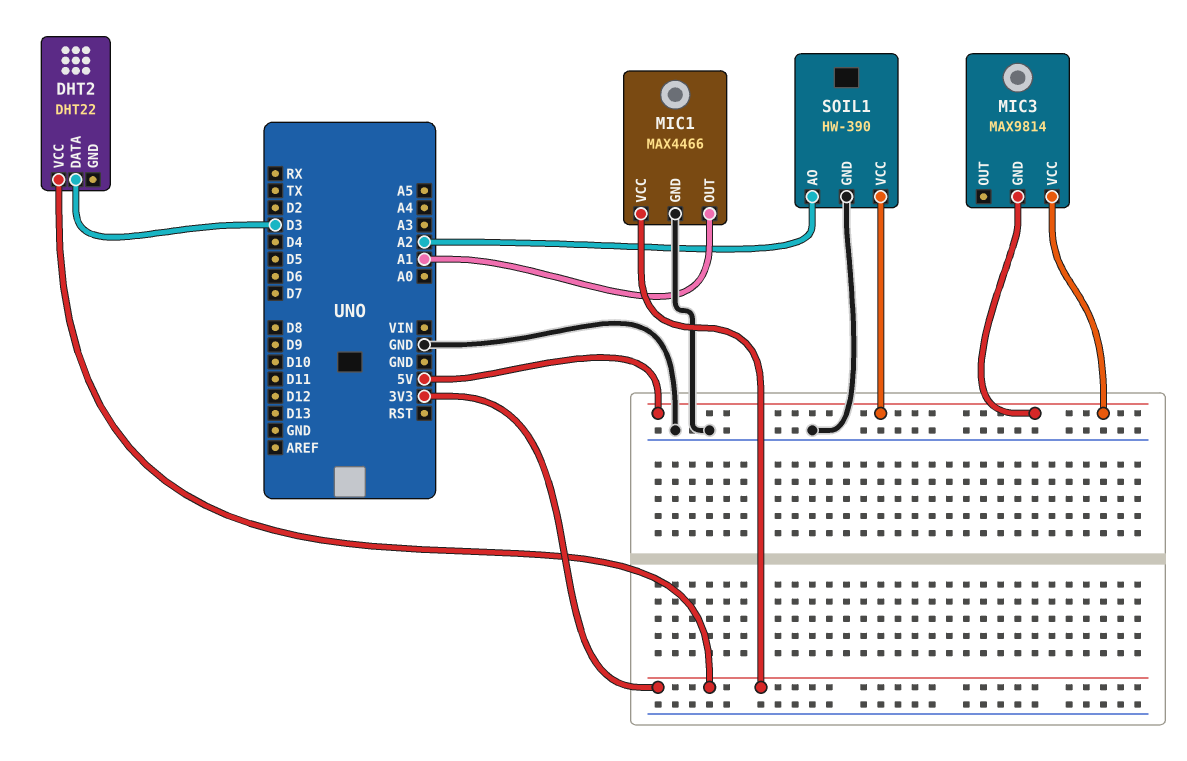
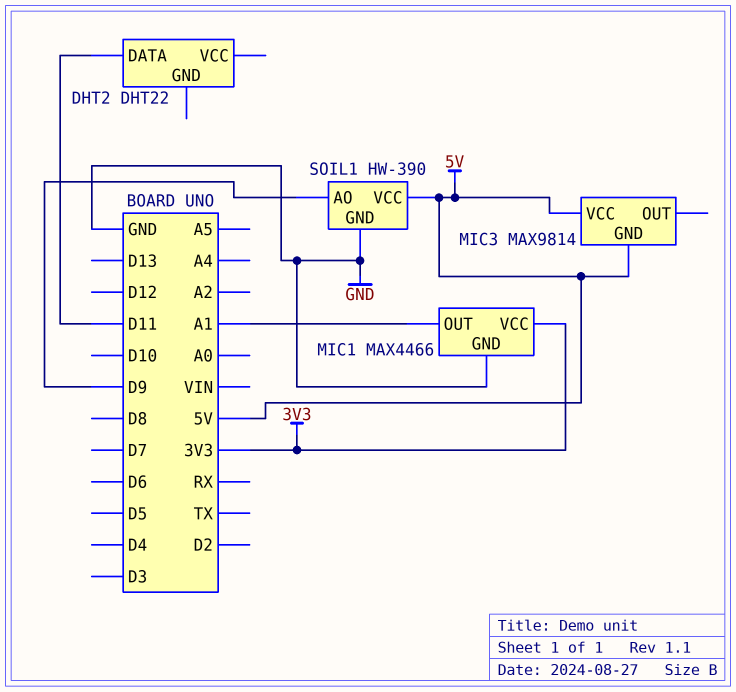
DHT2 pin DATA: D3 -> D11
DHT2 pin VCC: 3V3 -> none
SOIL1 pin AO: A2 -> D9

